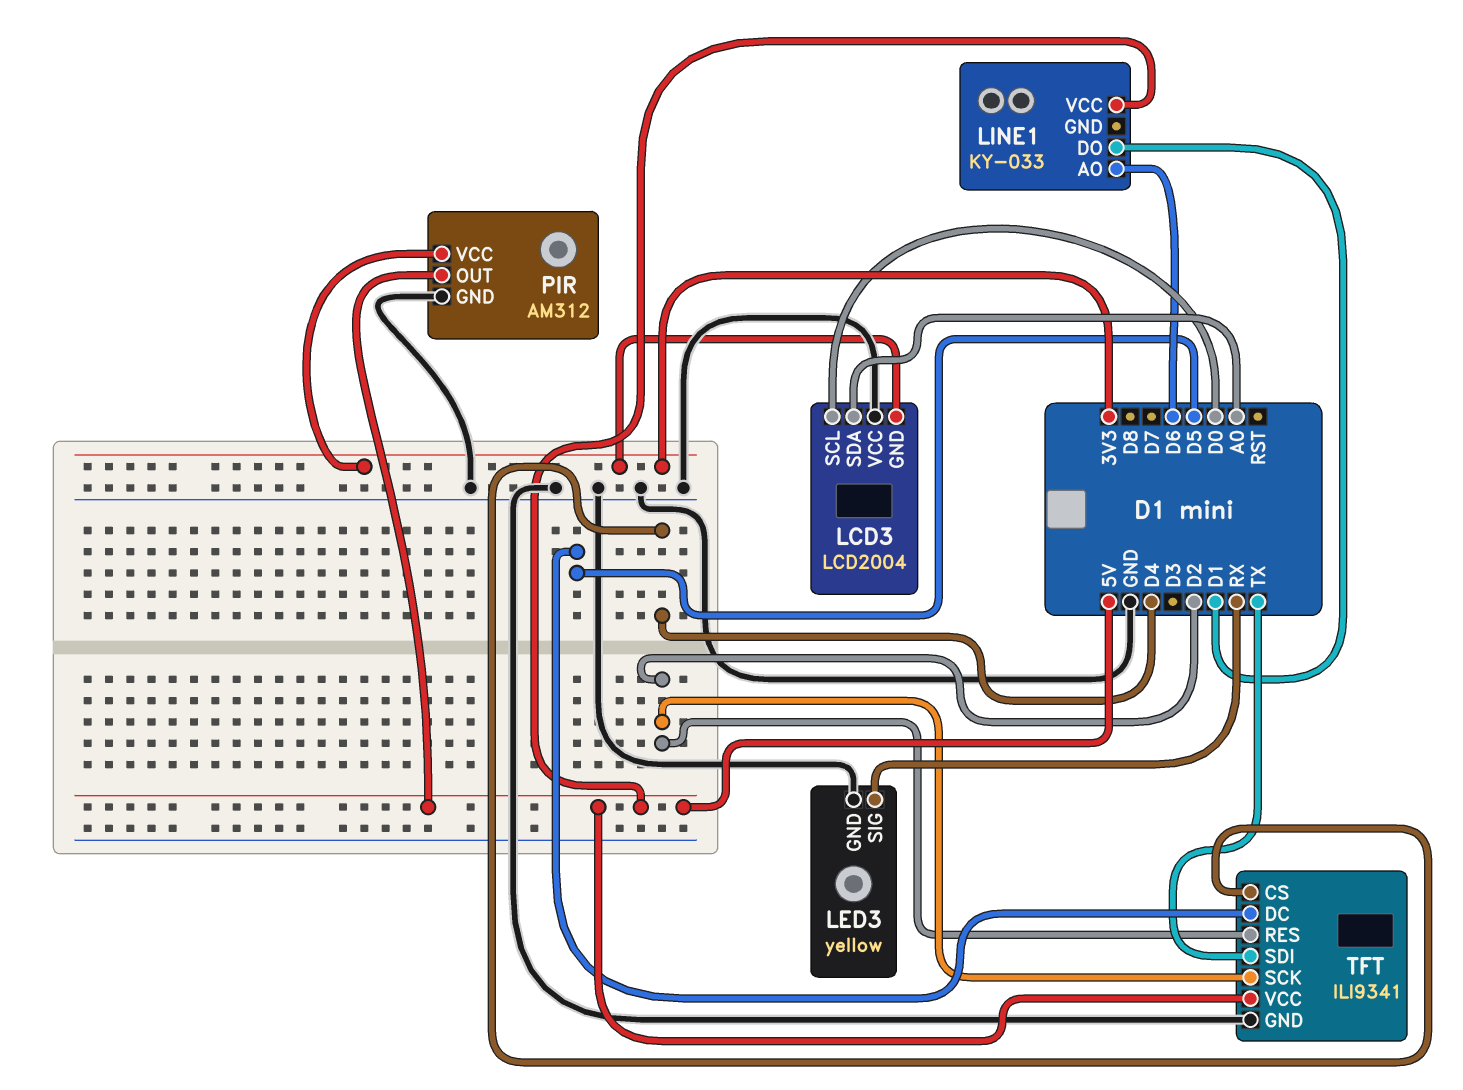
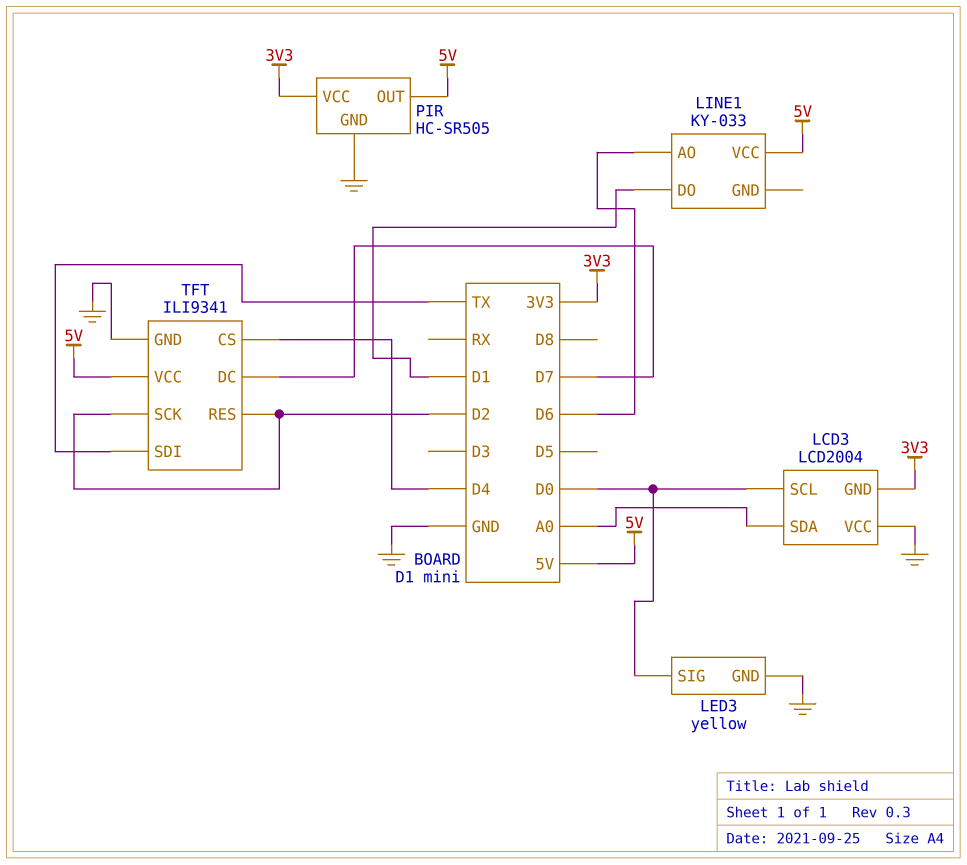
LED3 pin SIG: RX -> D0
PIR: AM312 -> HC-SR505
TFT pin DC: D5 -> D7

